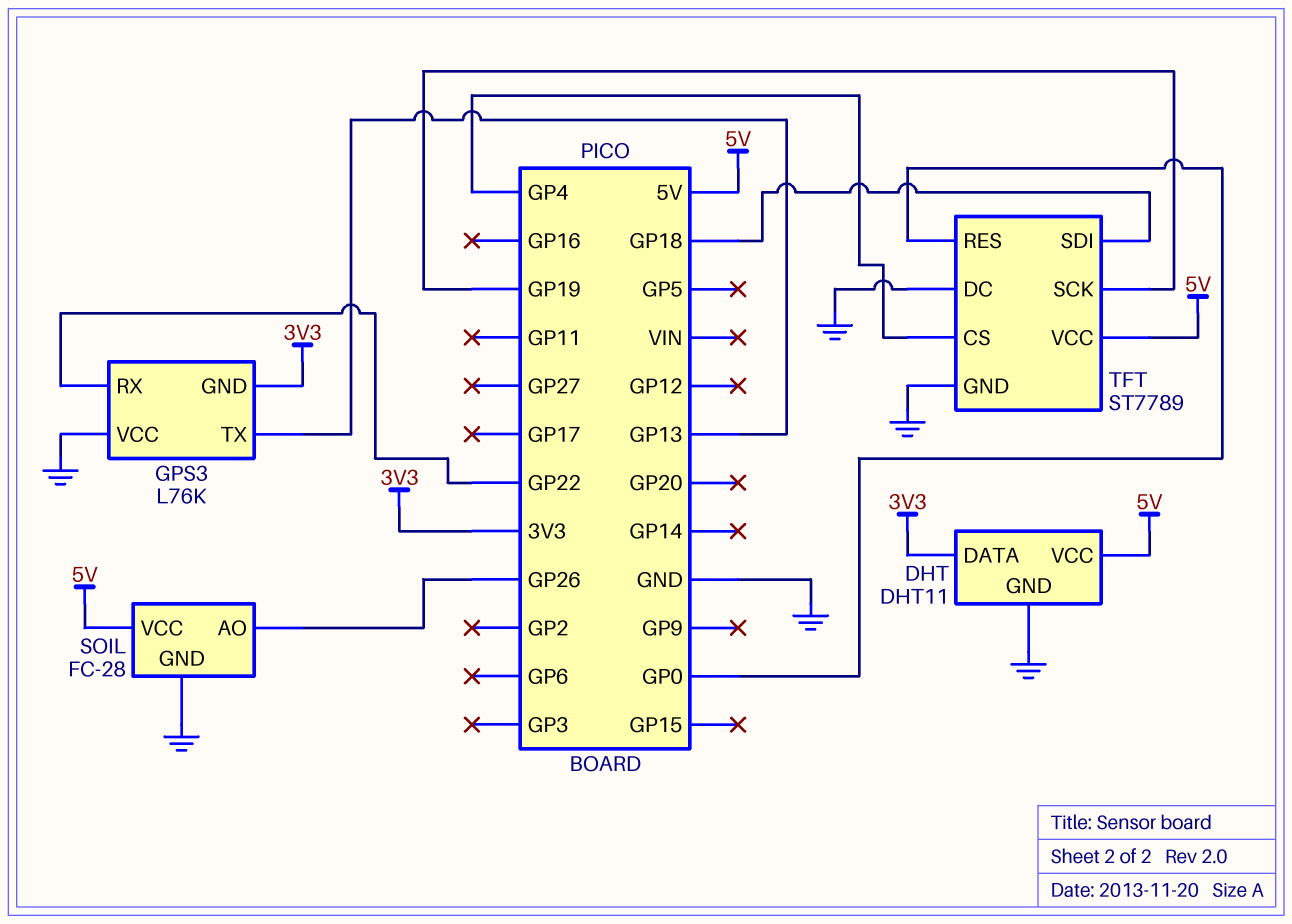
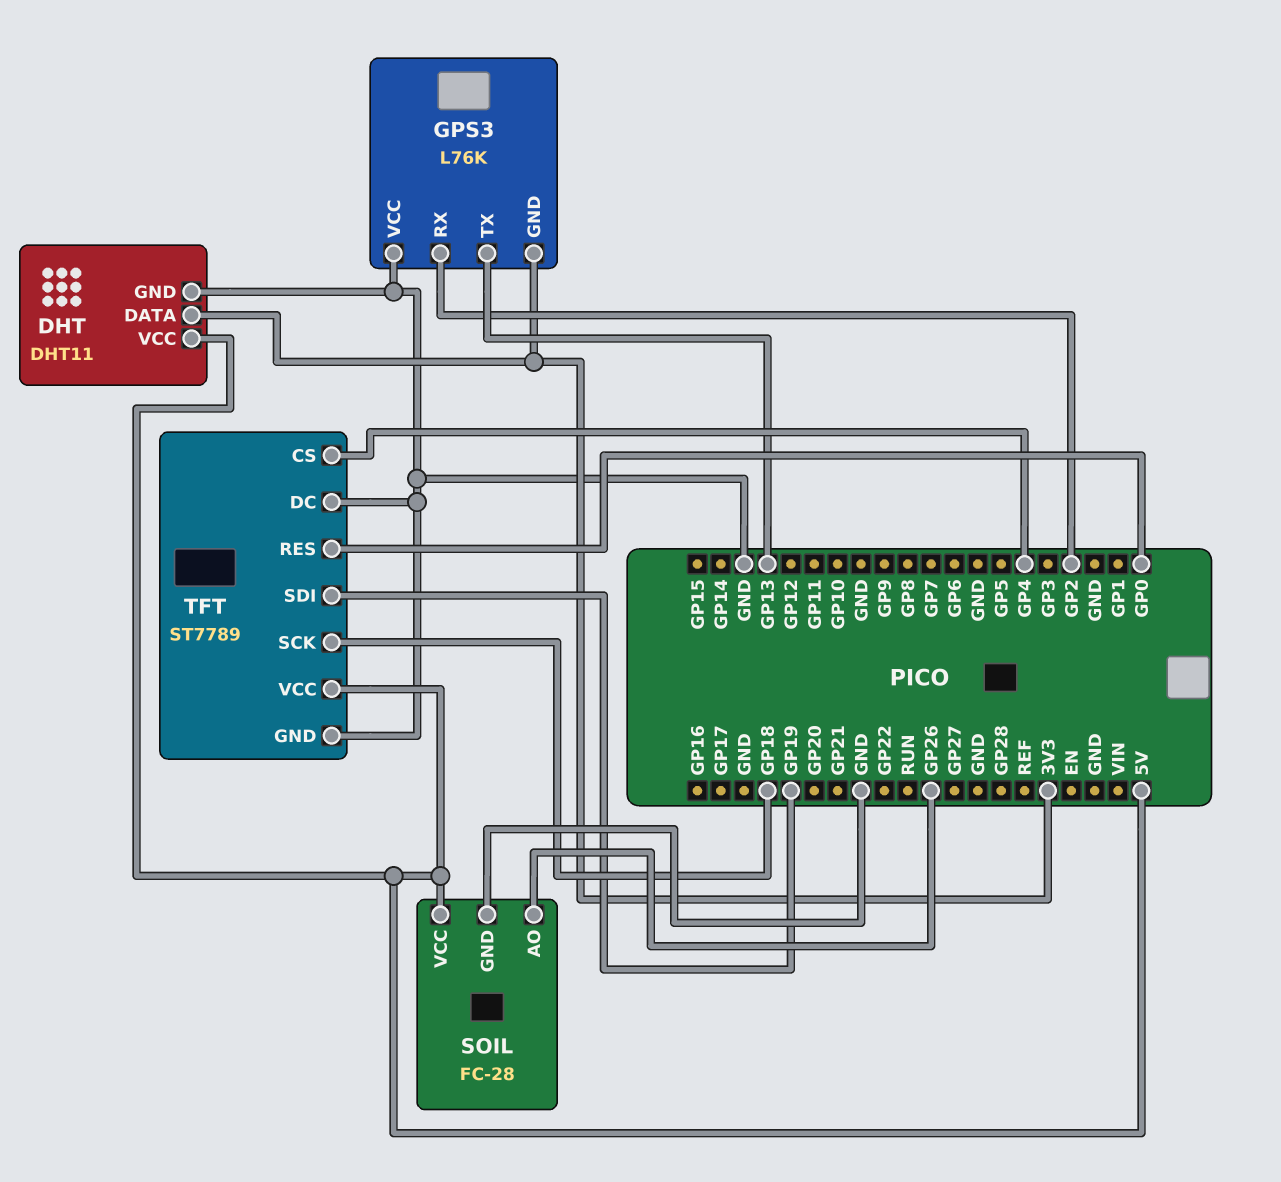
GPS3 pin RX: GP22 -> GP2
TFT pin SCK: GP19 -> GP18
TFT pin SDI: GP18 -> GP19

